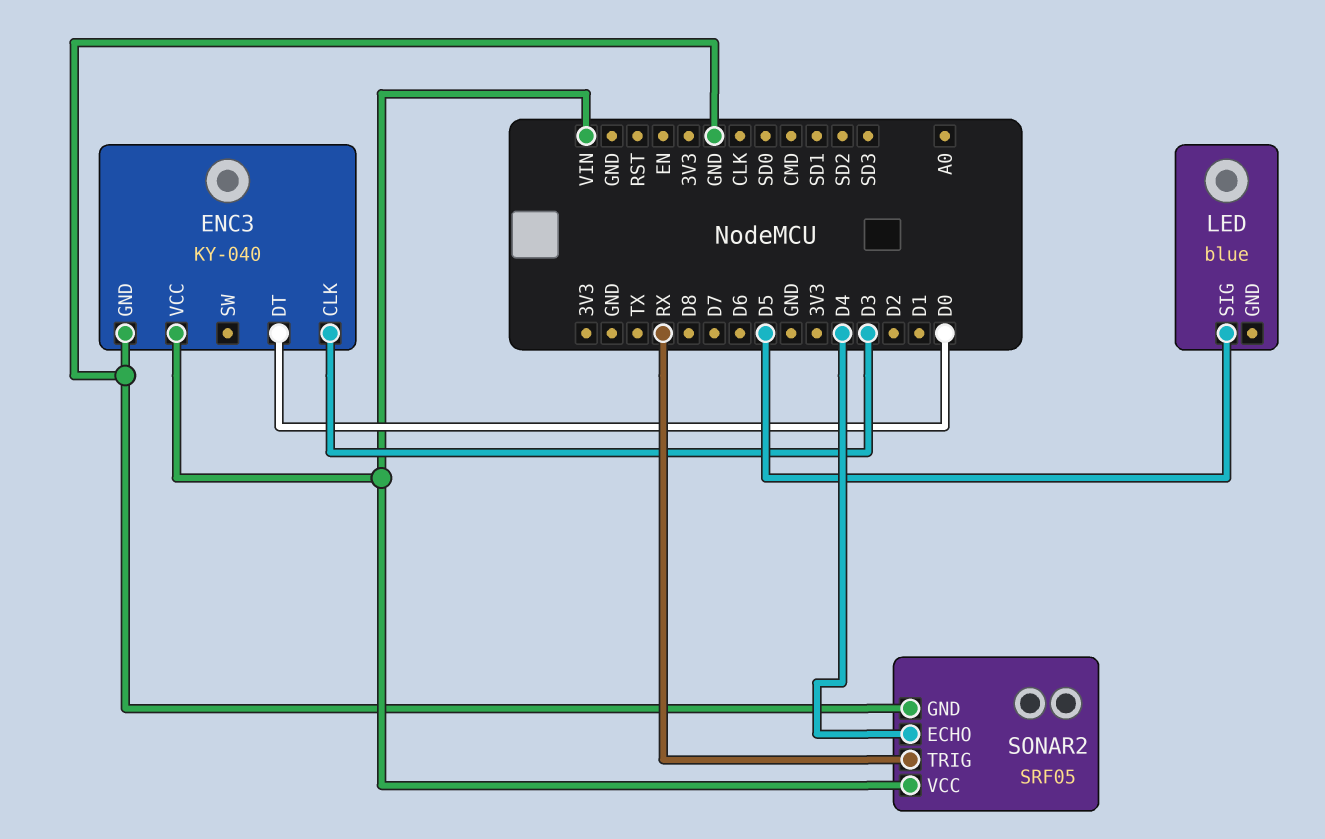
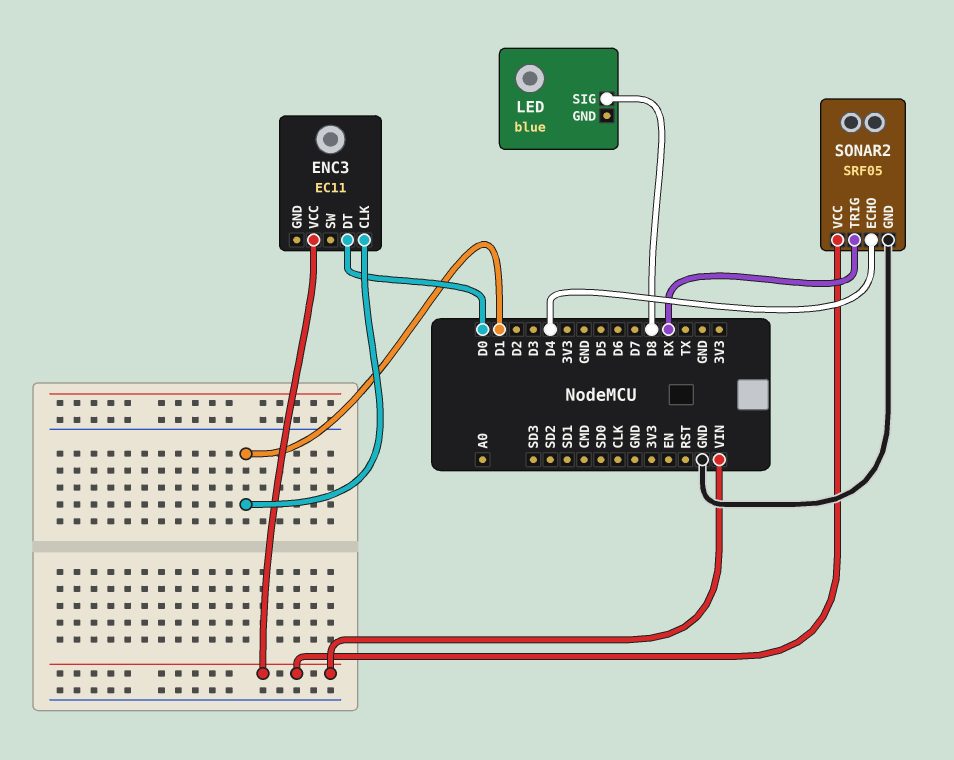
ENC3: KY-040 -> EC11
ENC3 pin CLK: D3 -> D1
ENC3 pin GND: GND -> none
LED pin SIG: D5 -> D8

